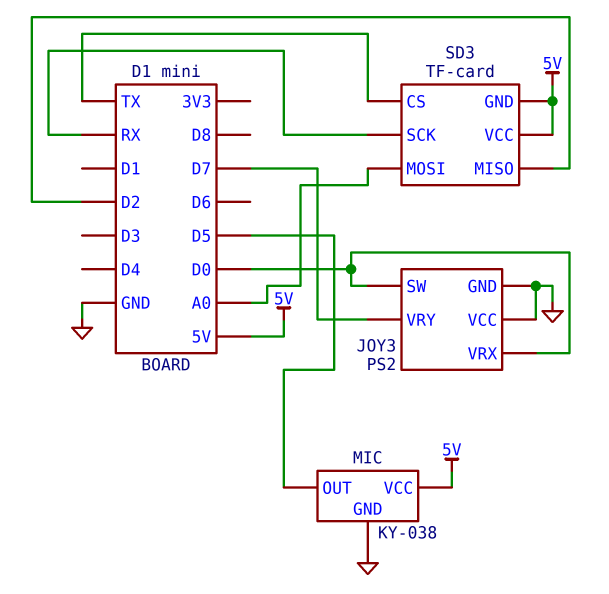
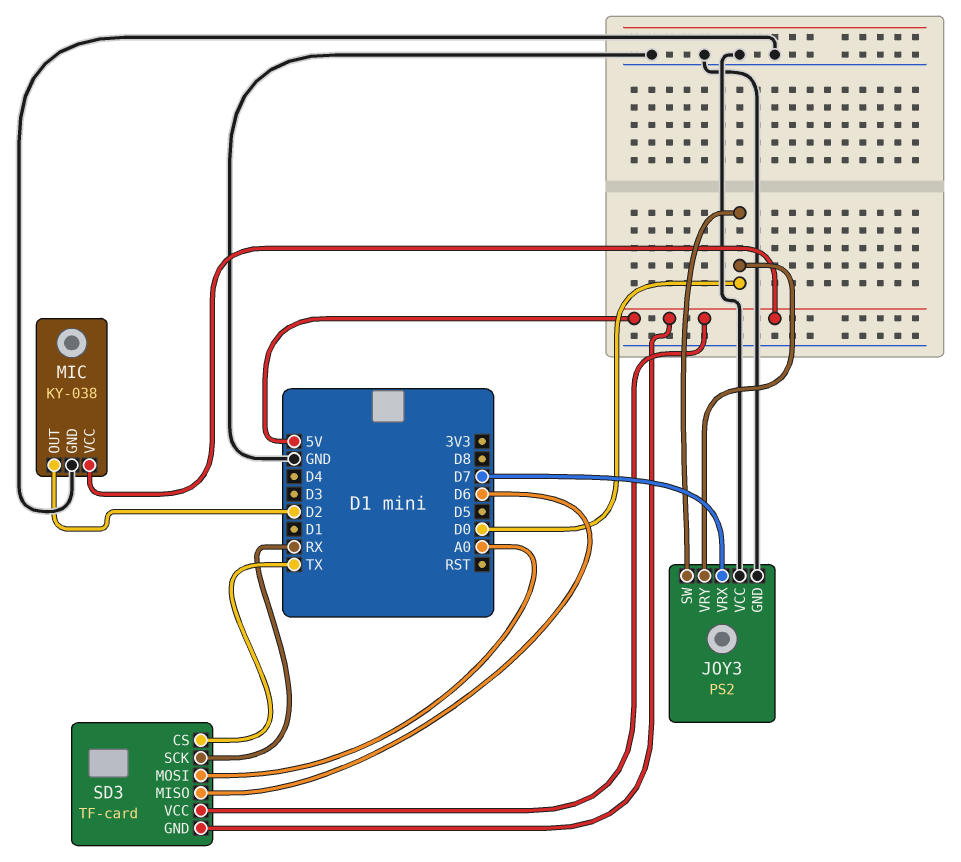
JOY3 pin VRX: D0 -> D7
JOY3 pin VRY: D7 -> D0
MIC pin OUT: D5 -> D2
SD3 pin MISO: D2 -> D6

